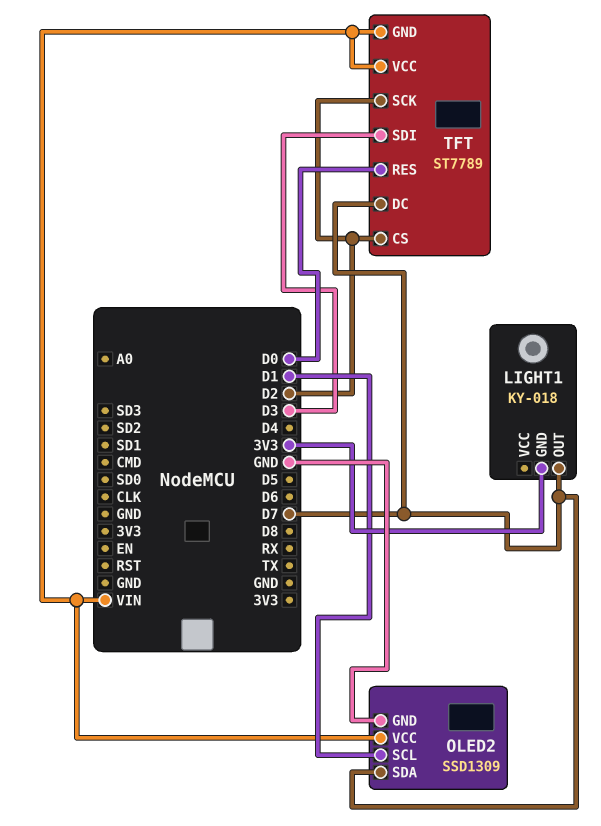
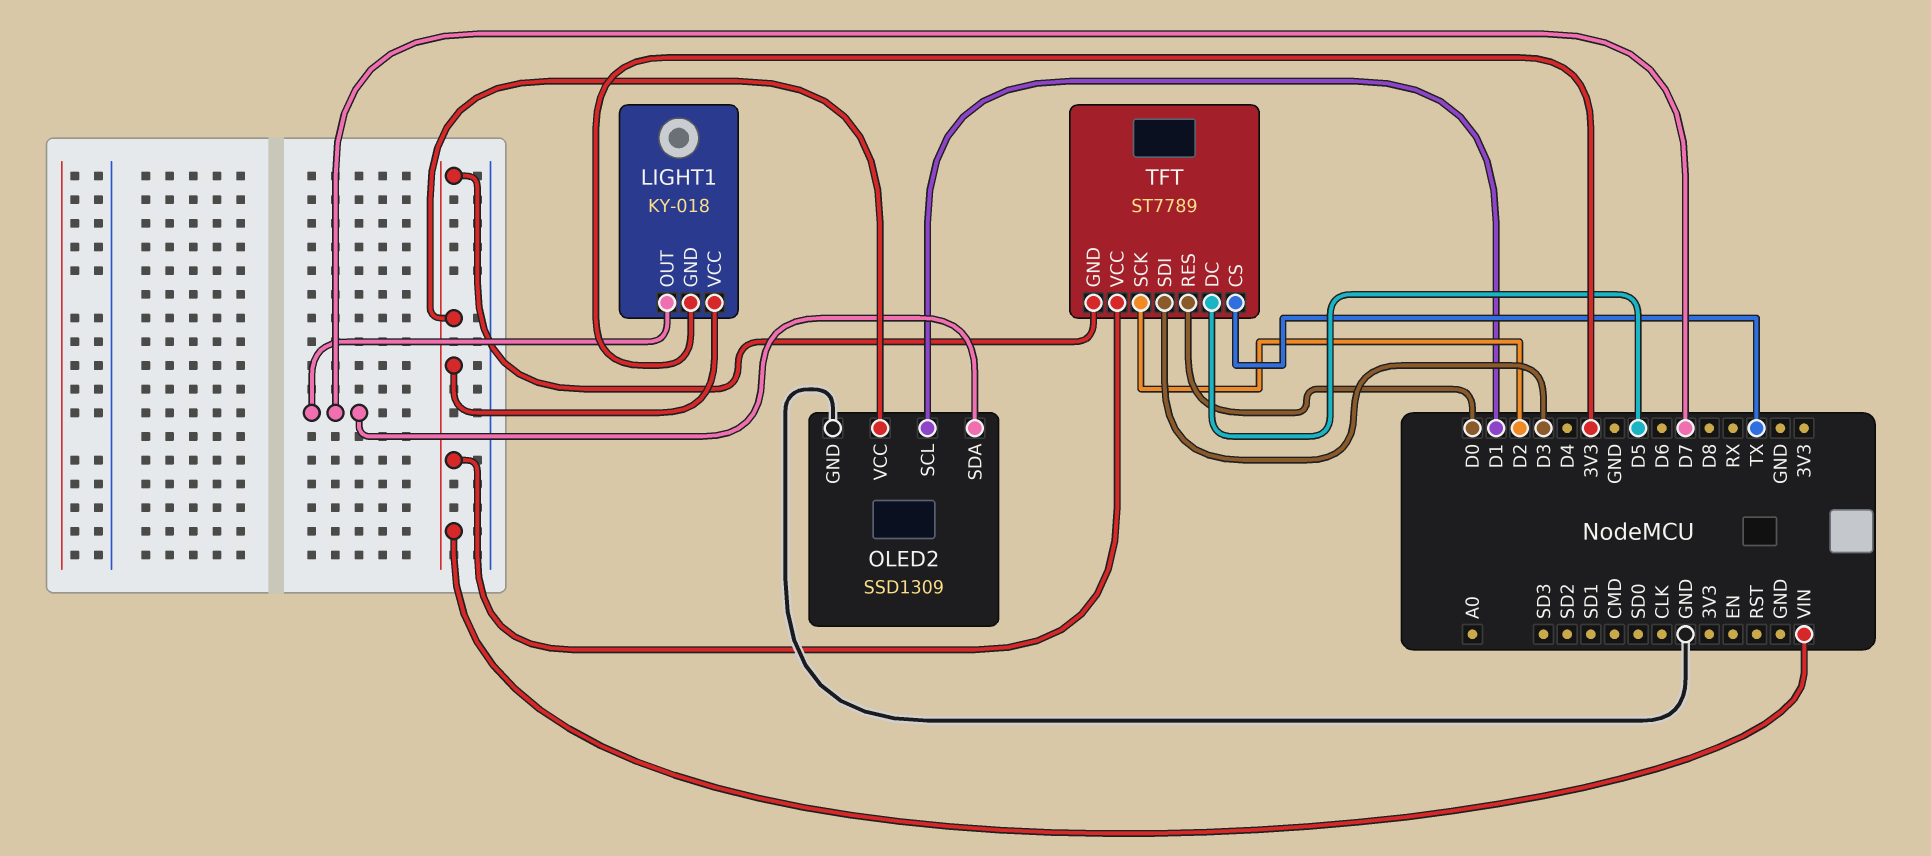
LIGHT1 pin VCC: none -> VIN
TFT pin CS: D2 -> TX
TFT pin DC: D7 -> D5

